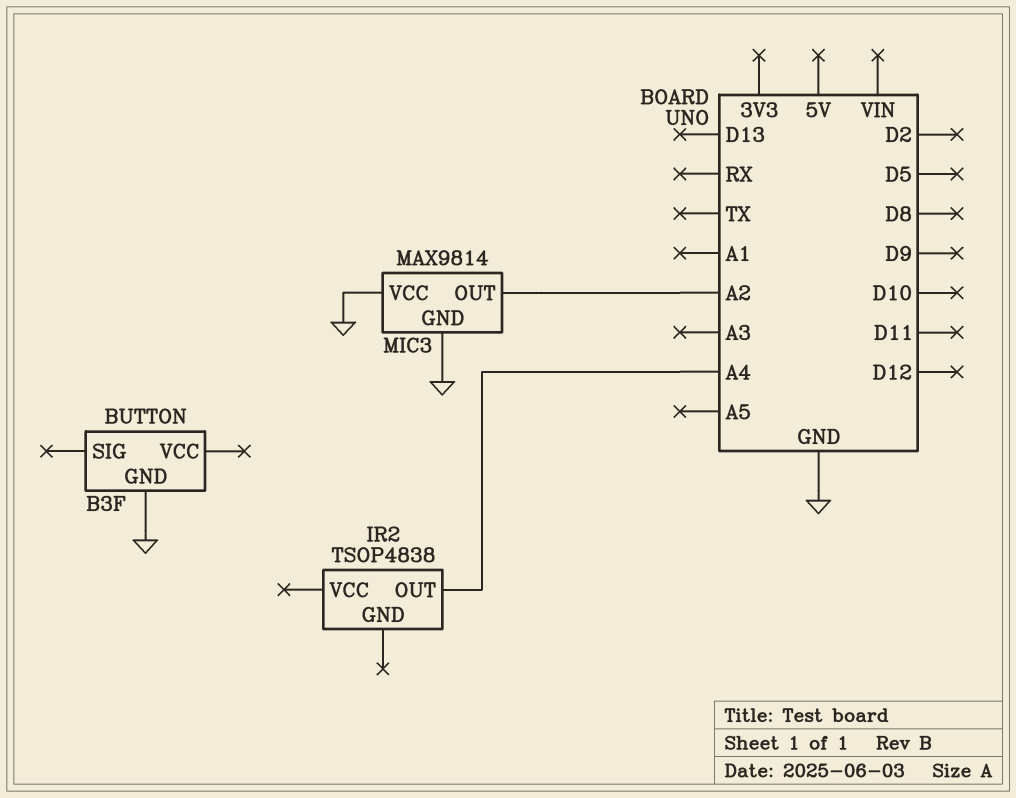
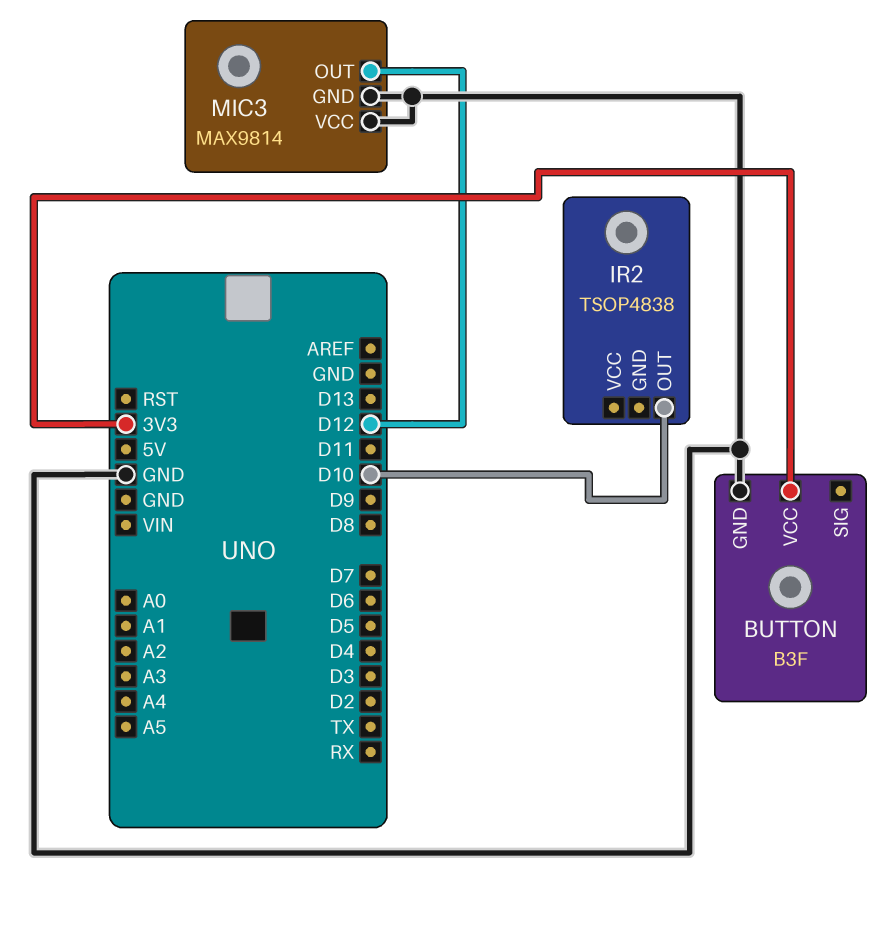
BUTTON pin VCC: none -> 3V3
IR2 pin OUT: A4 -> D10
MIC3 pin OUT: A2 -> D12

